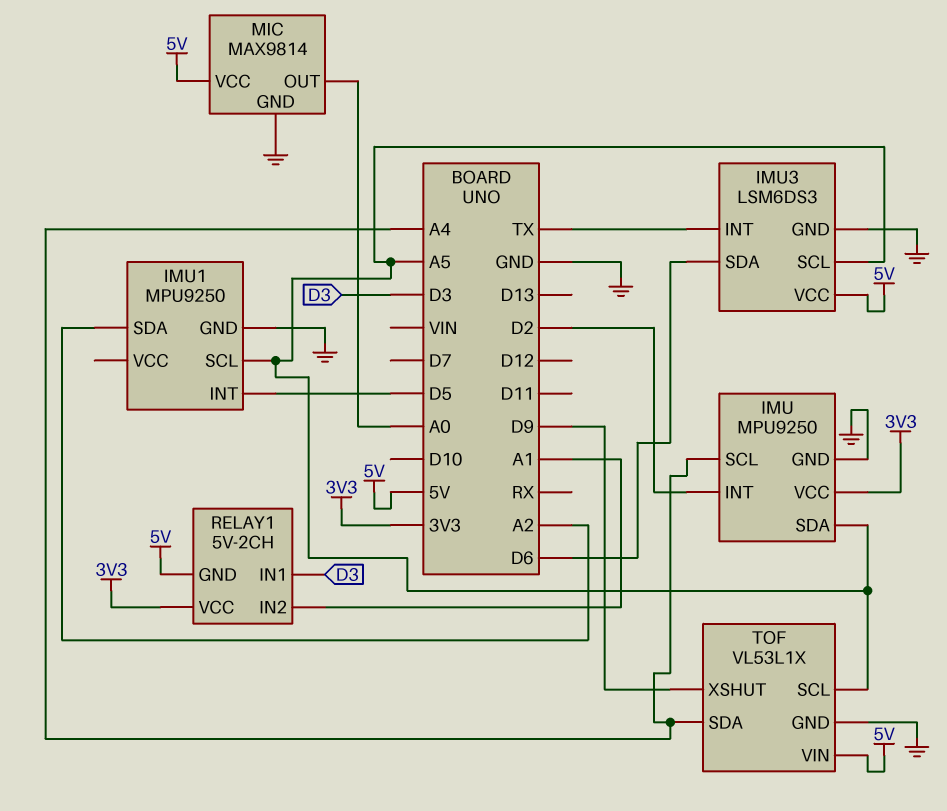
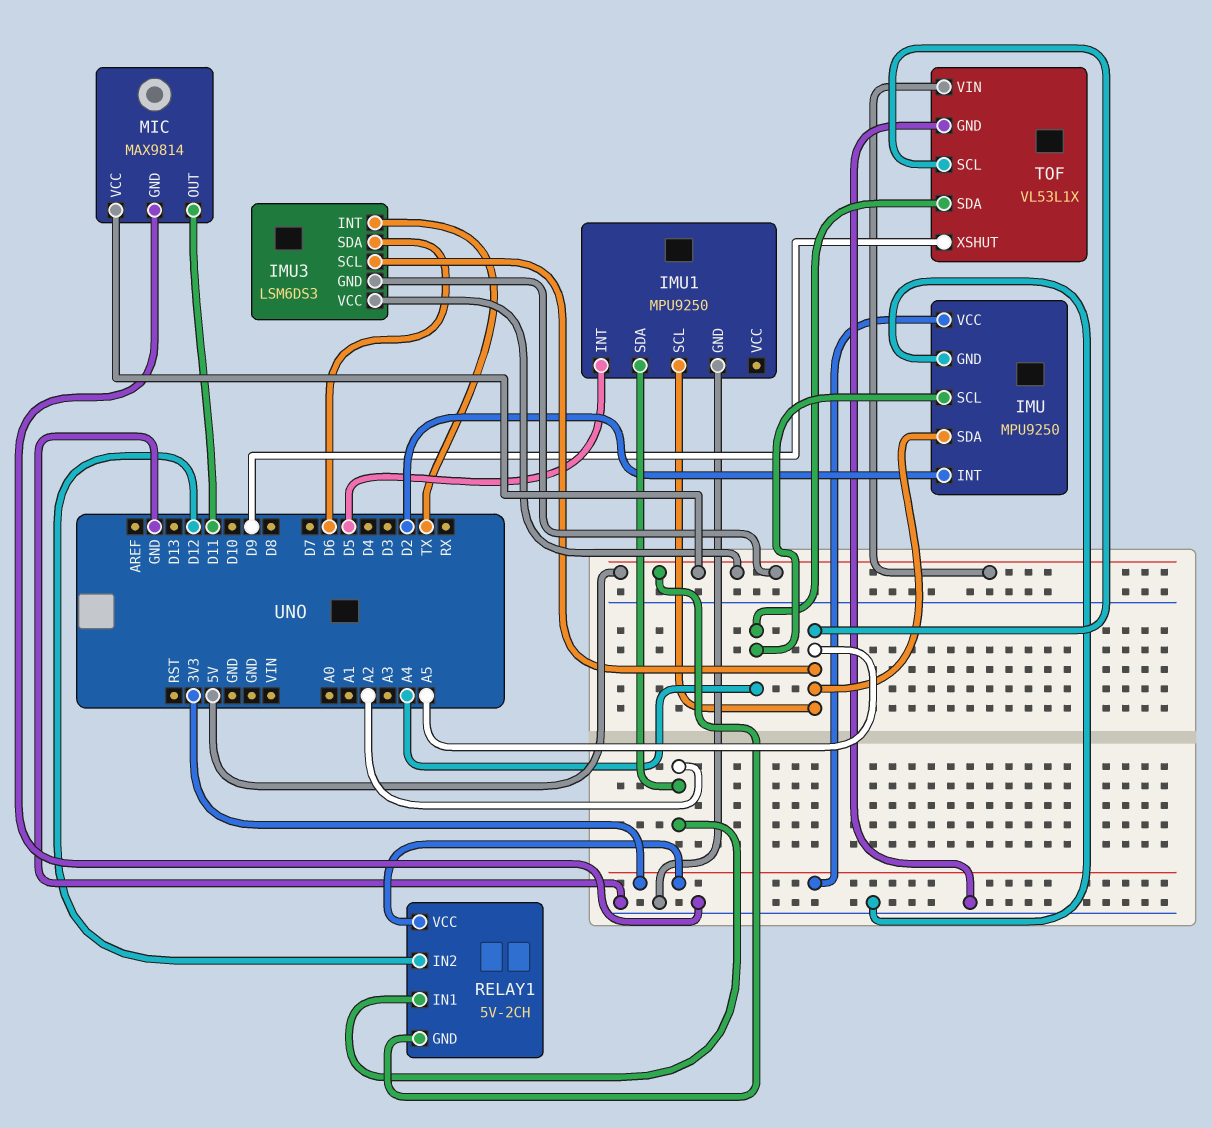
IMU3 pin GND: GND -> 5V
MIC pin OUT: A0 -> D11
RELAY1 pin IN1: D3 -> A2
RELAY1 pin IN2: A1 -> D12

